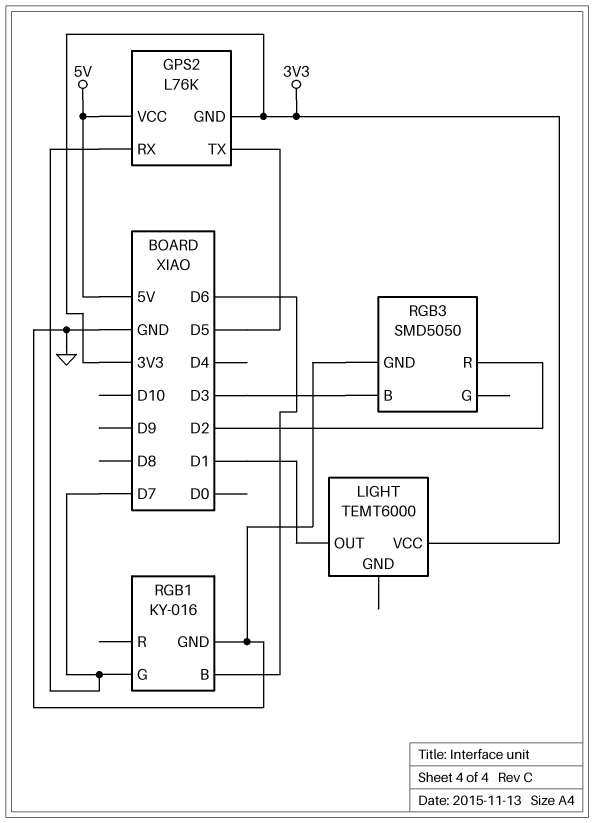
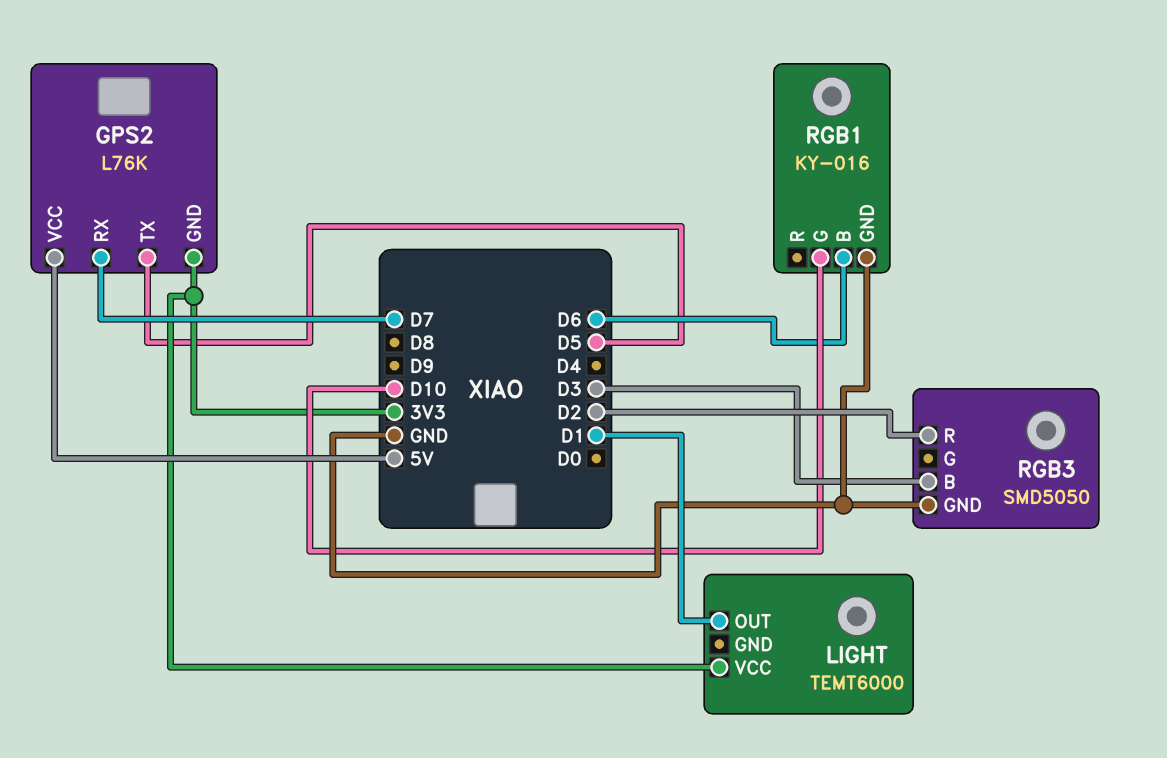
RGB1 pin G: D7 -> D10

